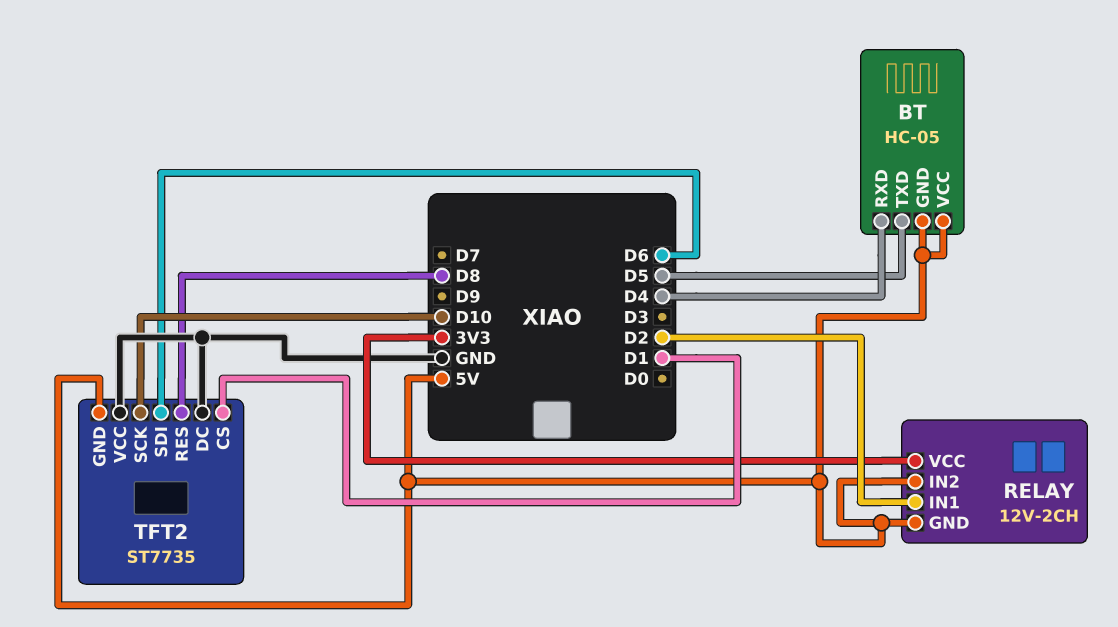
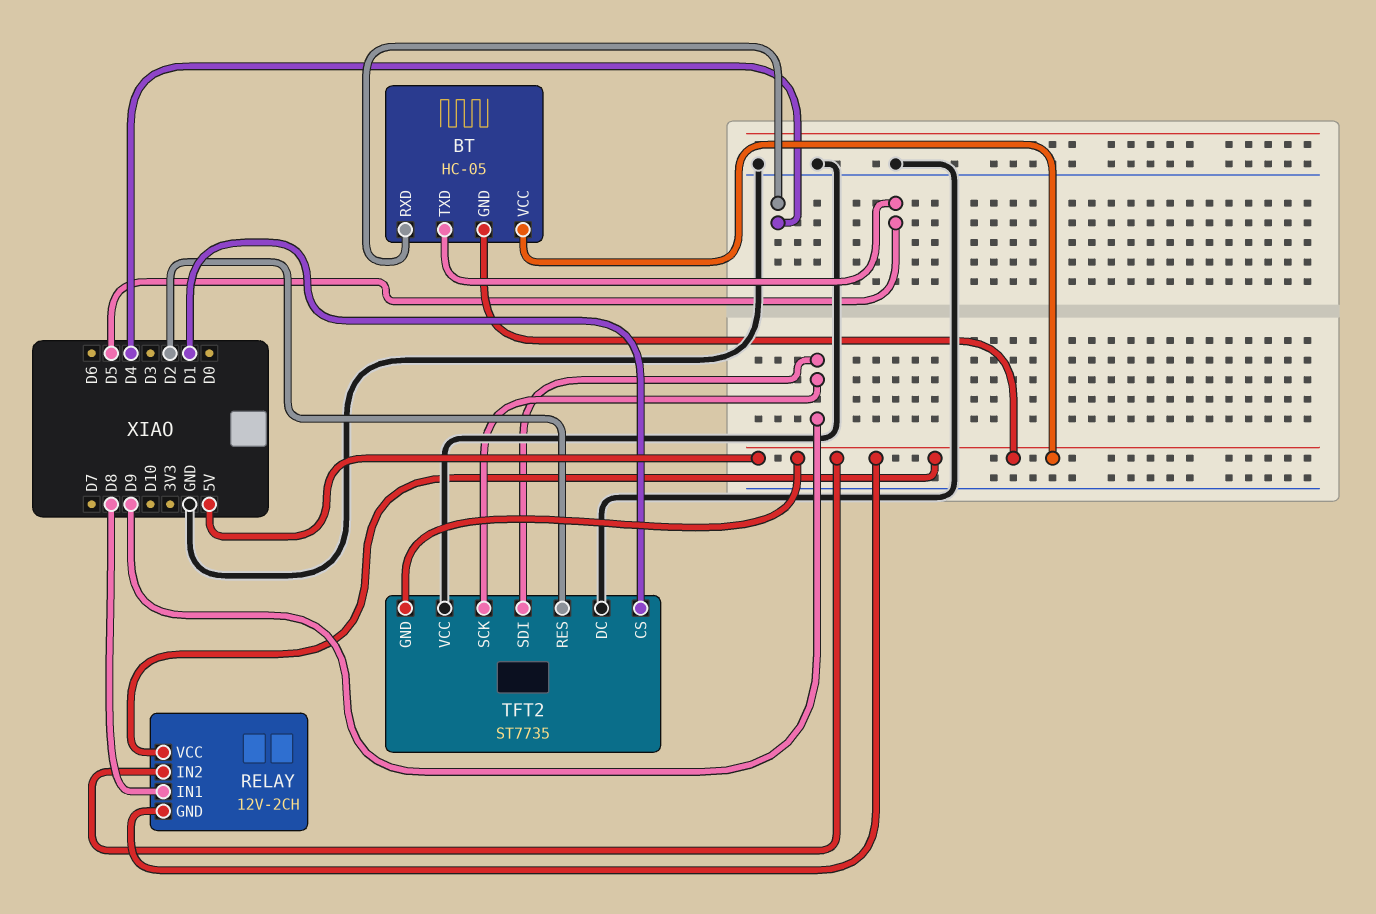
RELAY pin IN1: D2 -> D8
RELAY pin VCC: 3V3 -> 5V
TFT2 pin RES: D8 -> D2
TFT2 pin SCK: D10 -> D9
TFT2 pin SDI: D6 -> D9

